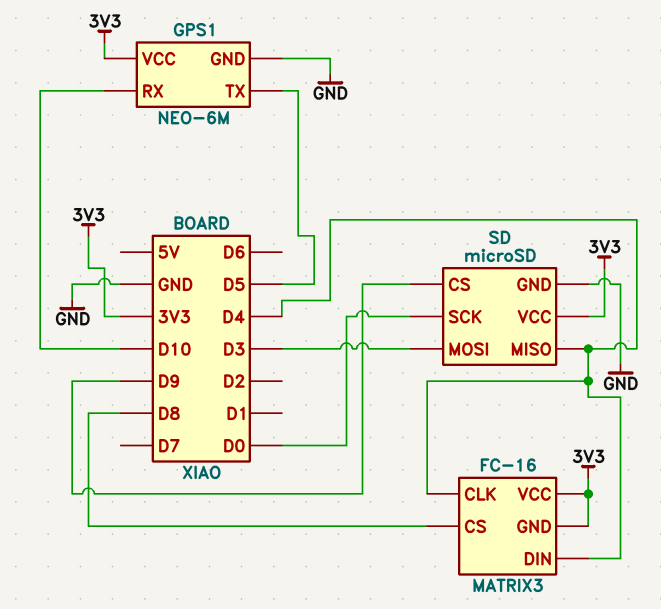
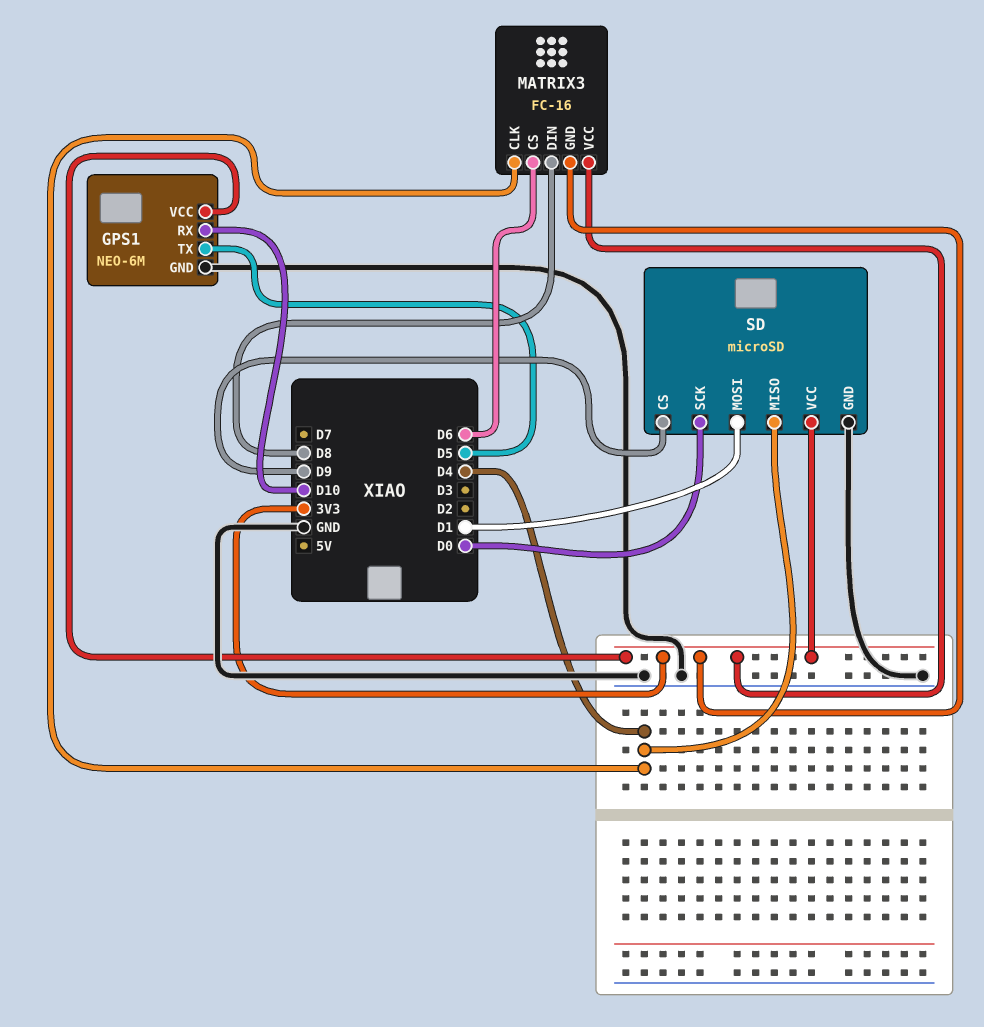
MATRIX3 pin CS: D8 -> D6
MATRIX3 pin DIN: D4 -> D8
SD pin MOSI: D3 -> D1

